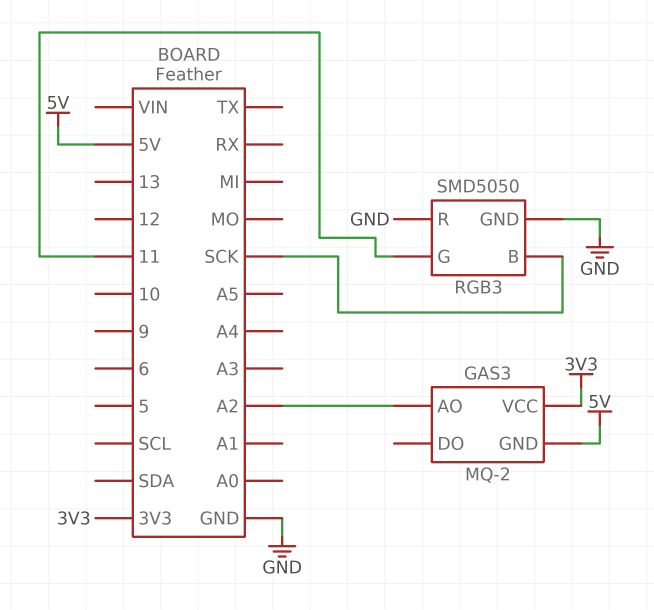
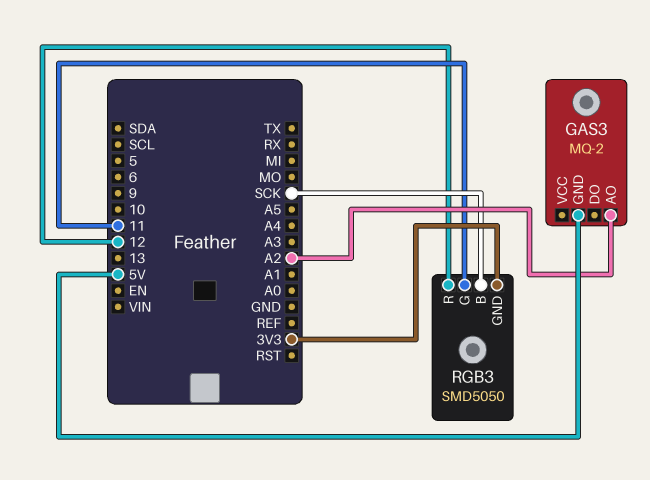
GAS3 pin VCC: 3V3 -> none
RGB3 pin GND: GND -> 3V3
RGB3 pin R: GND -> 12

